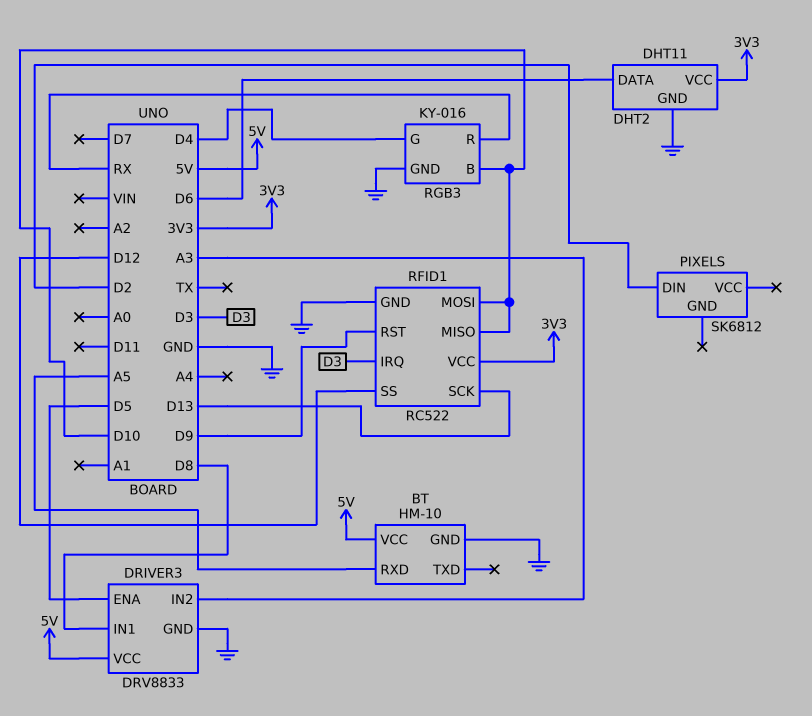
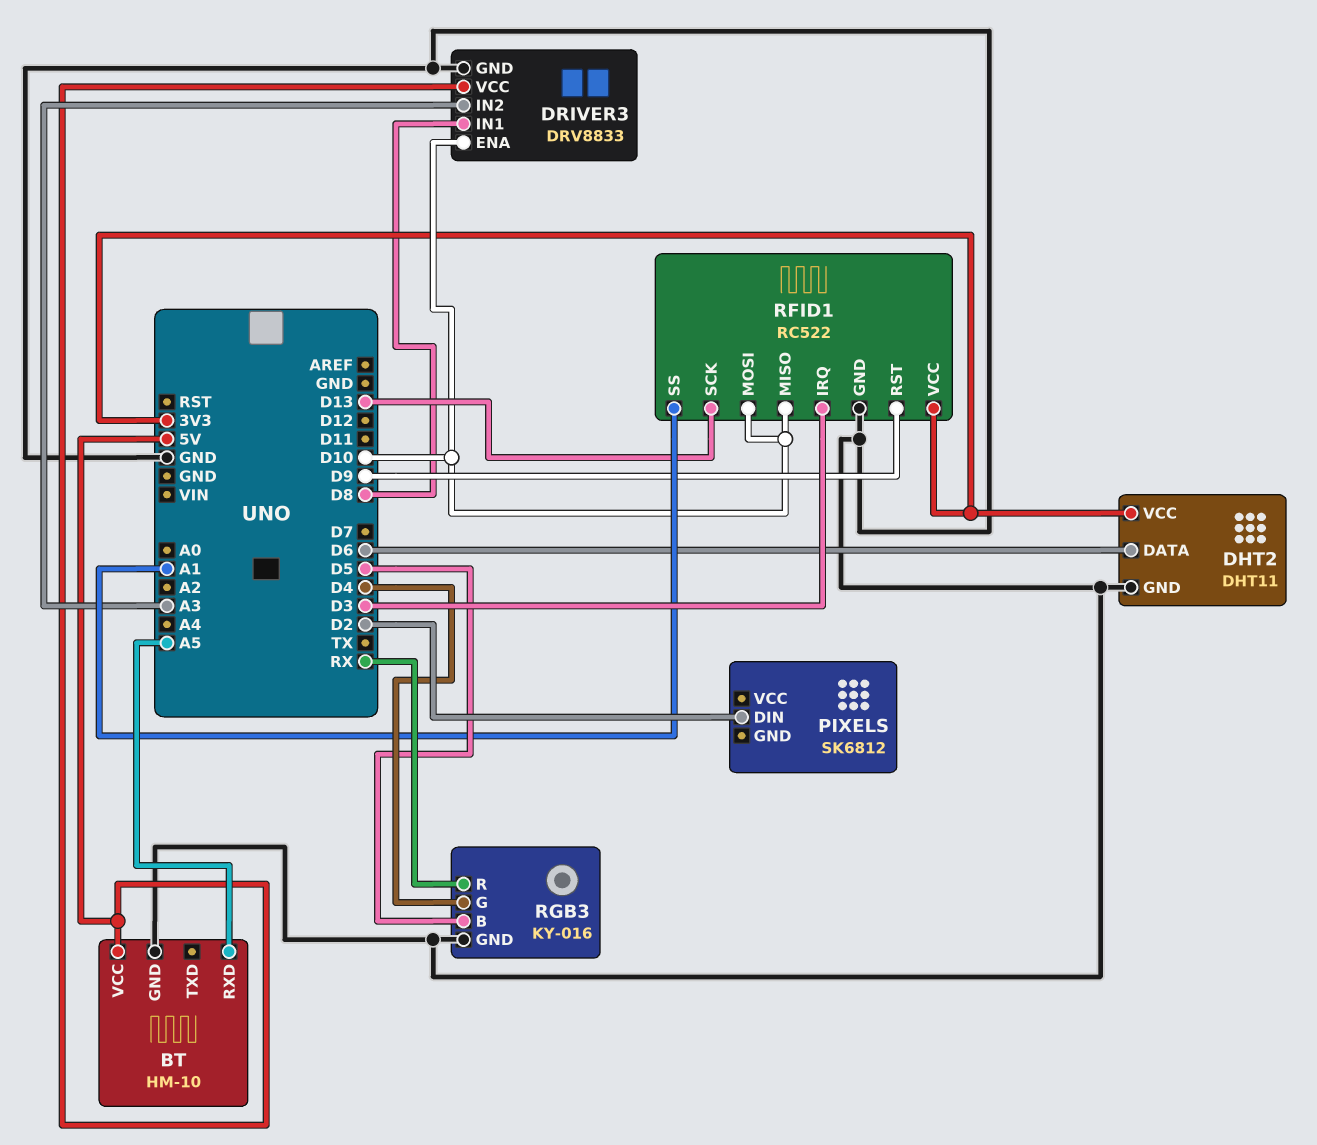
DRIVER3 pin ENA: D5 -> D10
RFID1 pin SS: D12 -> A1
RGB3 pin B: D10 -> D5

